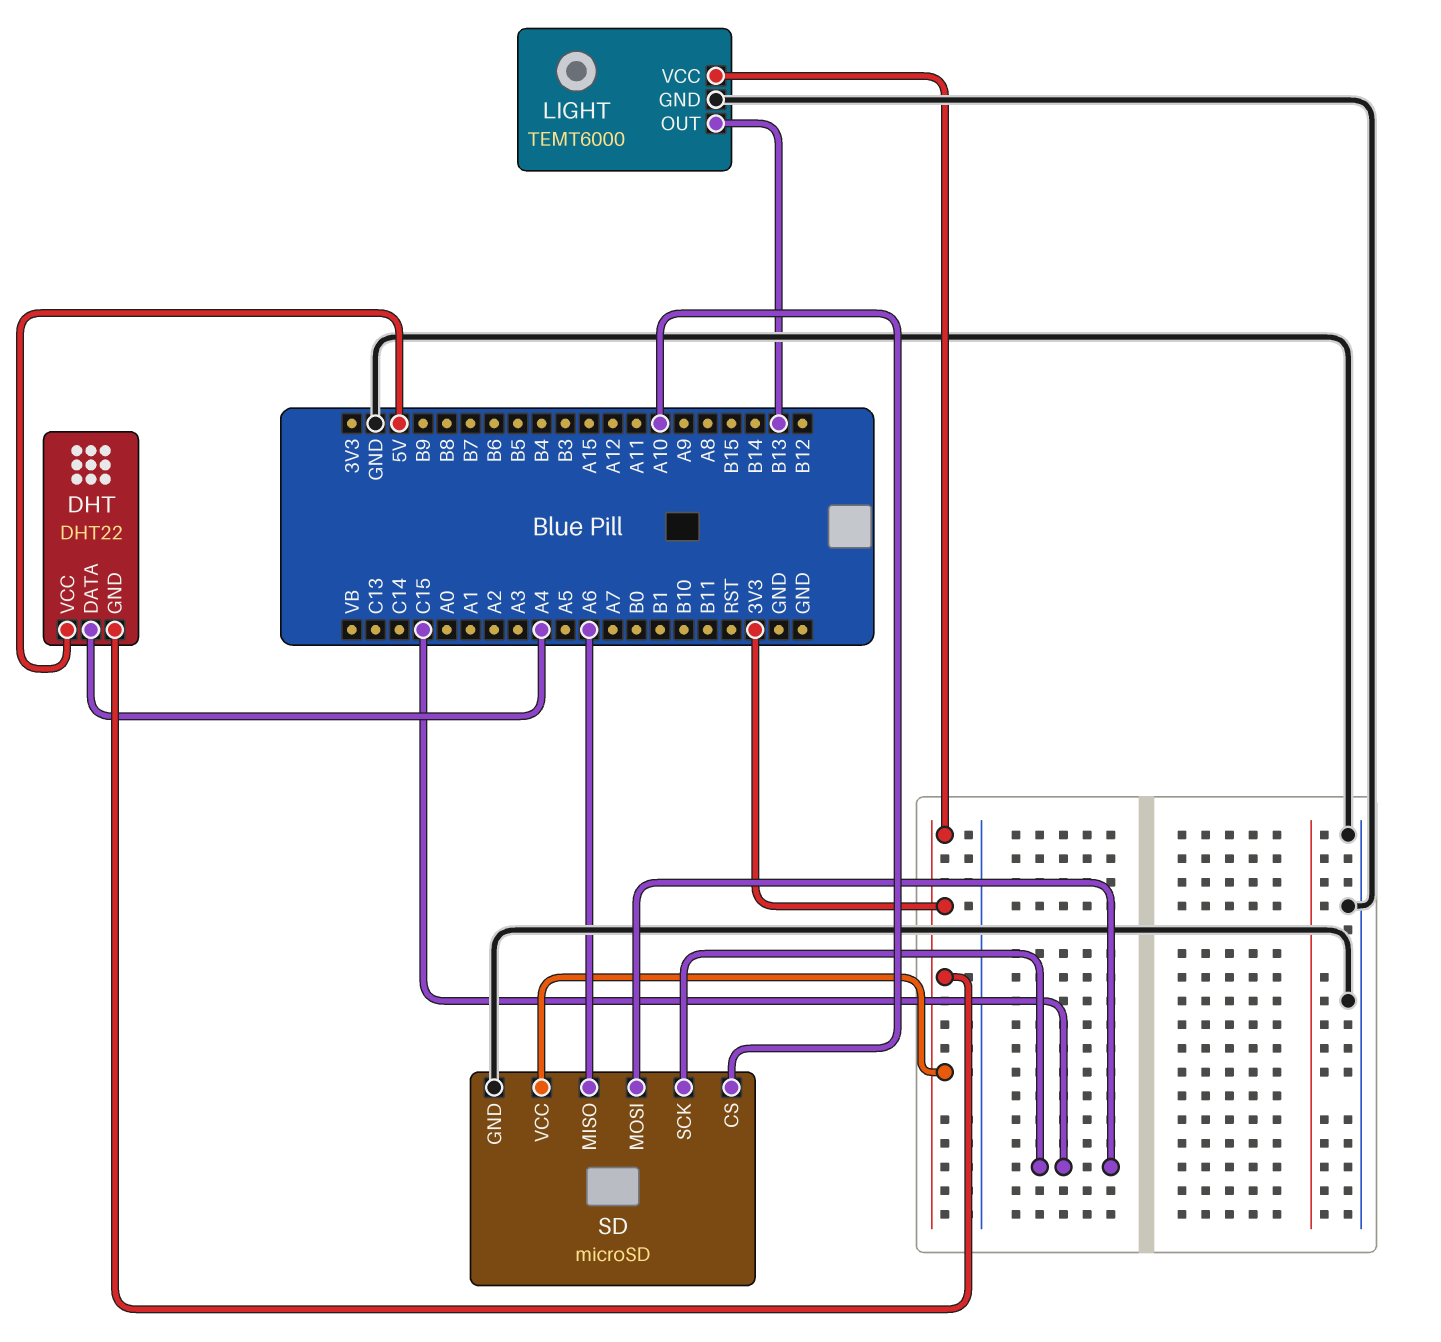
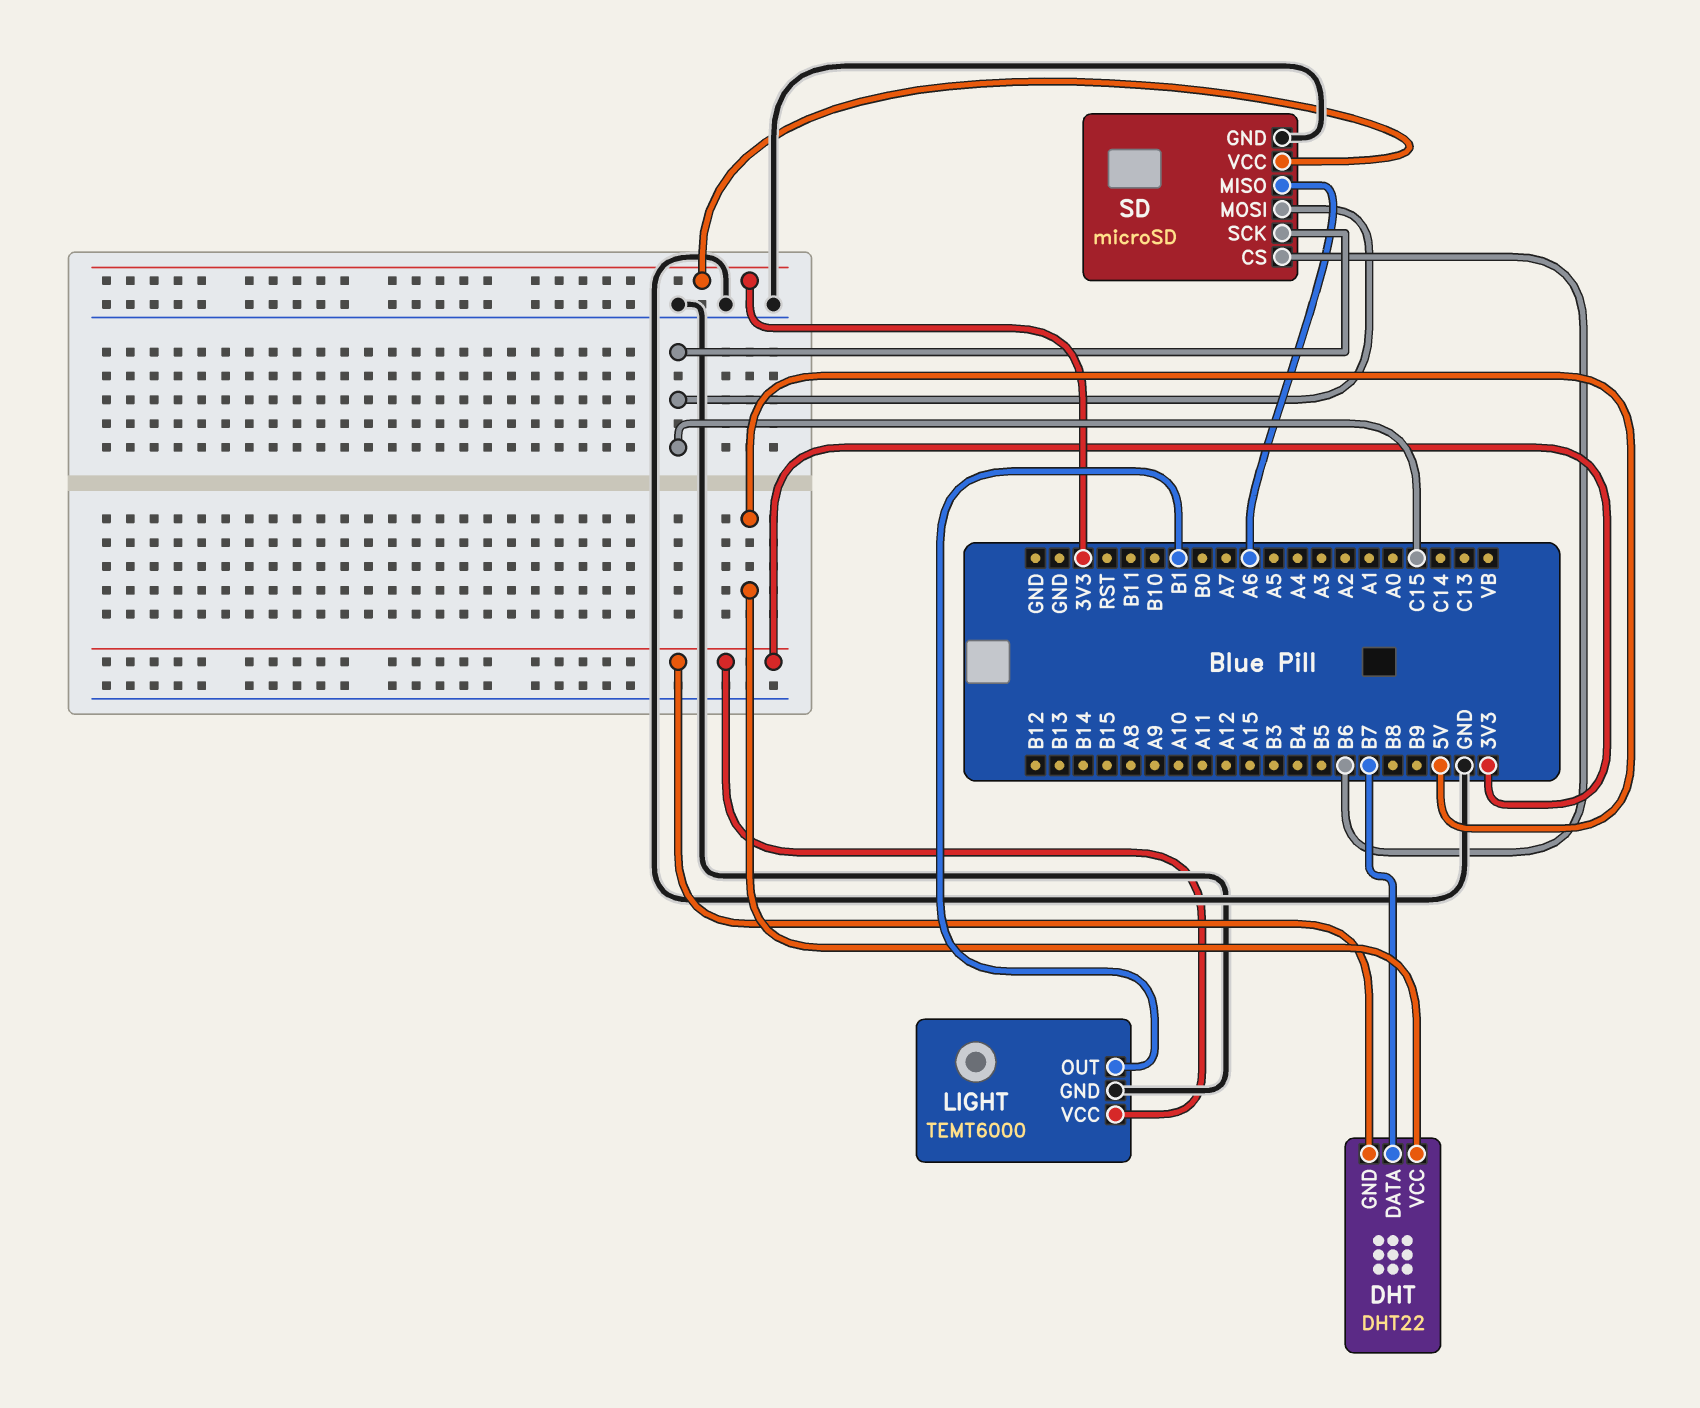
DHT pin DATA: A4 -> B7
LIGHT pin OUT: B13 -> B1
SD pin CS: A10 -> B6

